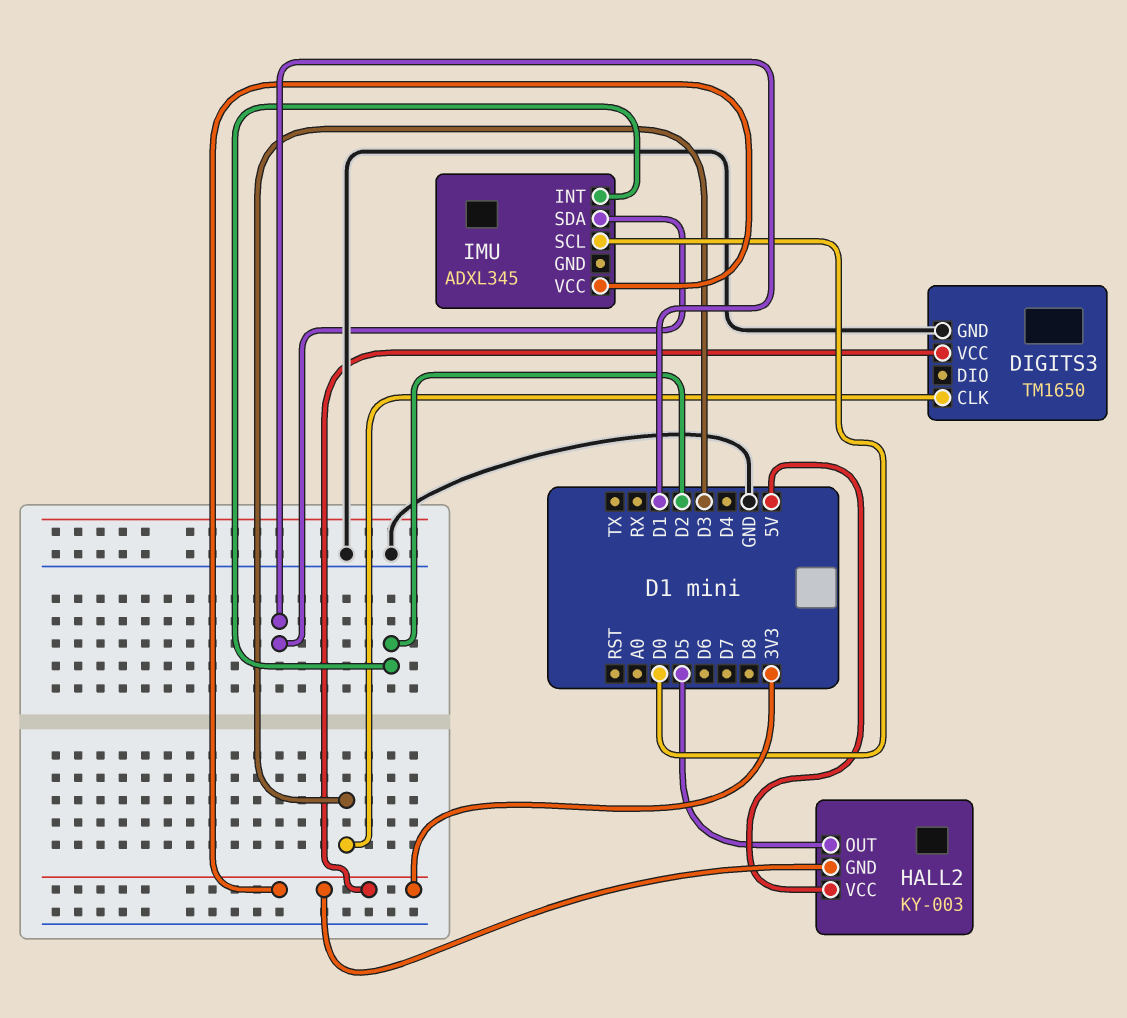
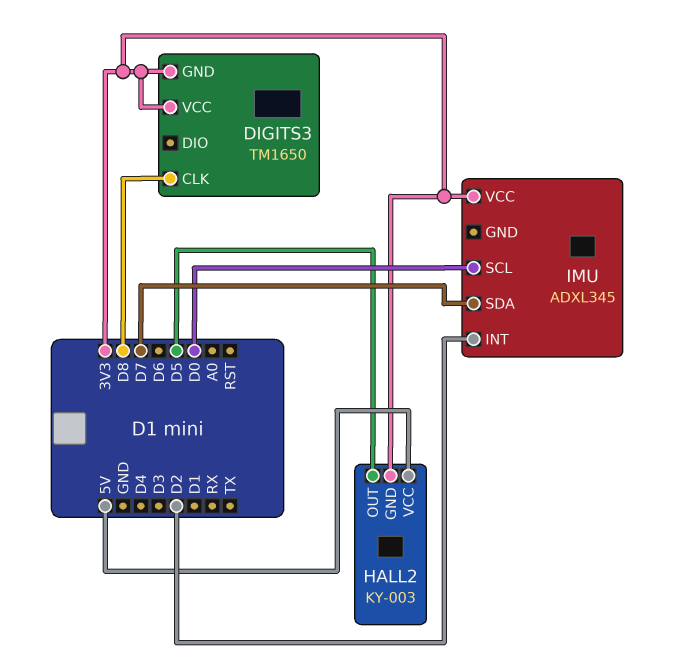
DIGITS3 pin CLK: D3 -> D8
DIGITS3 pin GND: GND -> 3V3
IMU pin SDA: D1 -> D7

